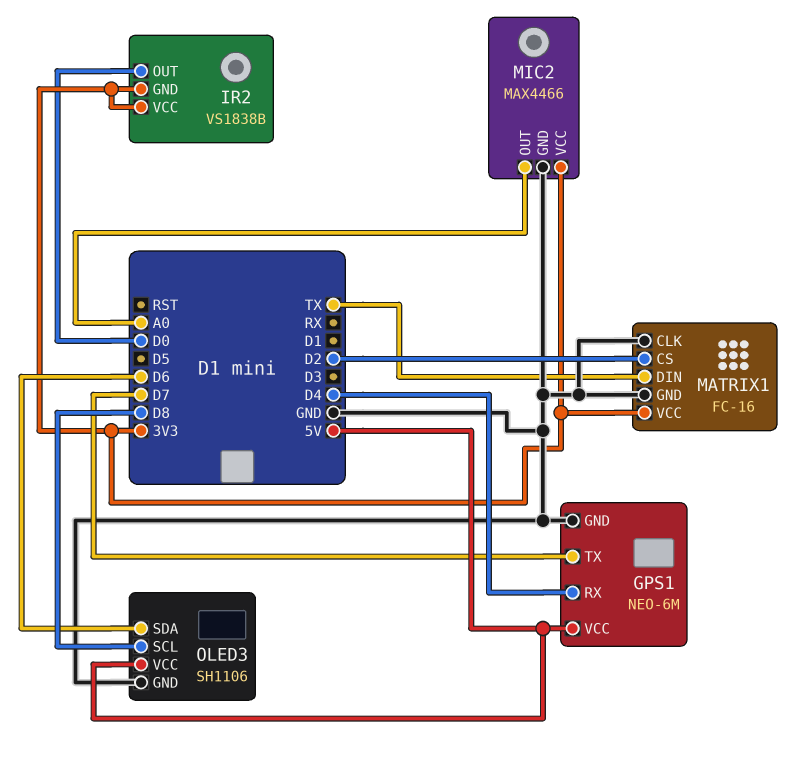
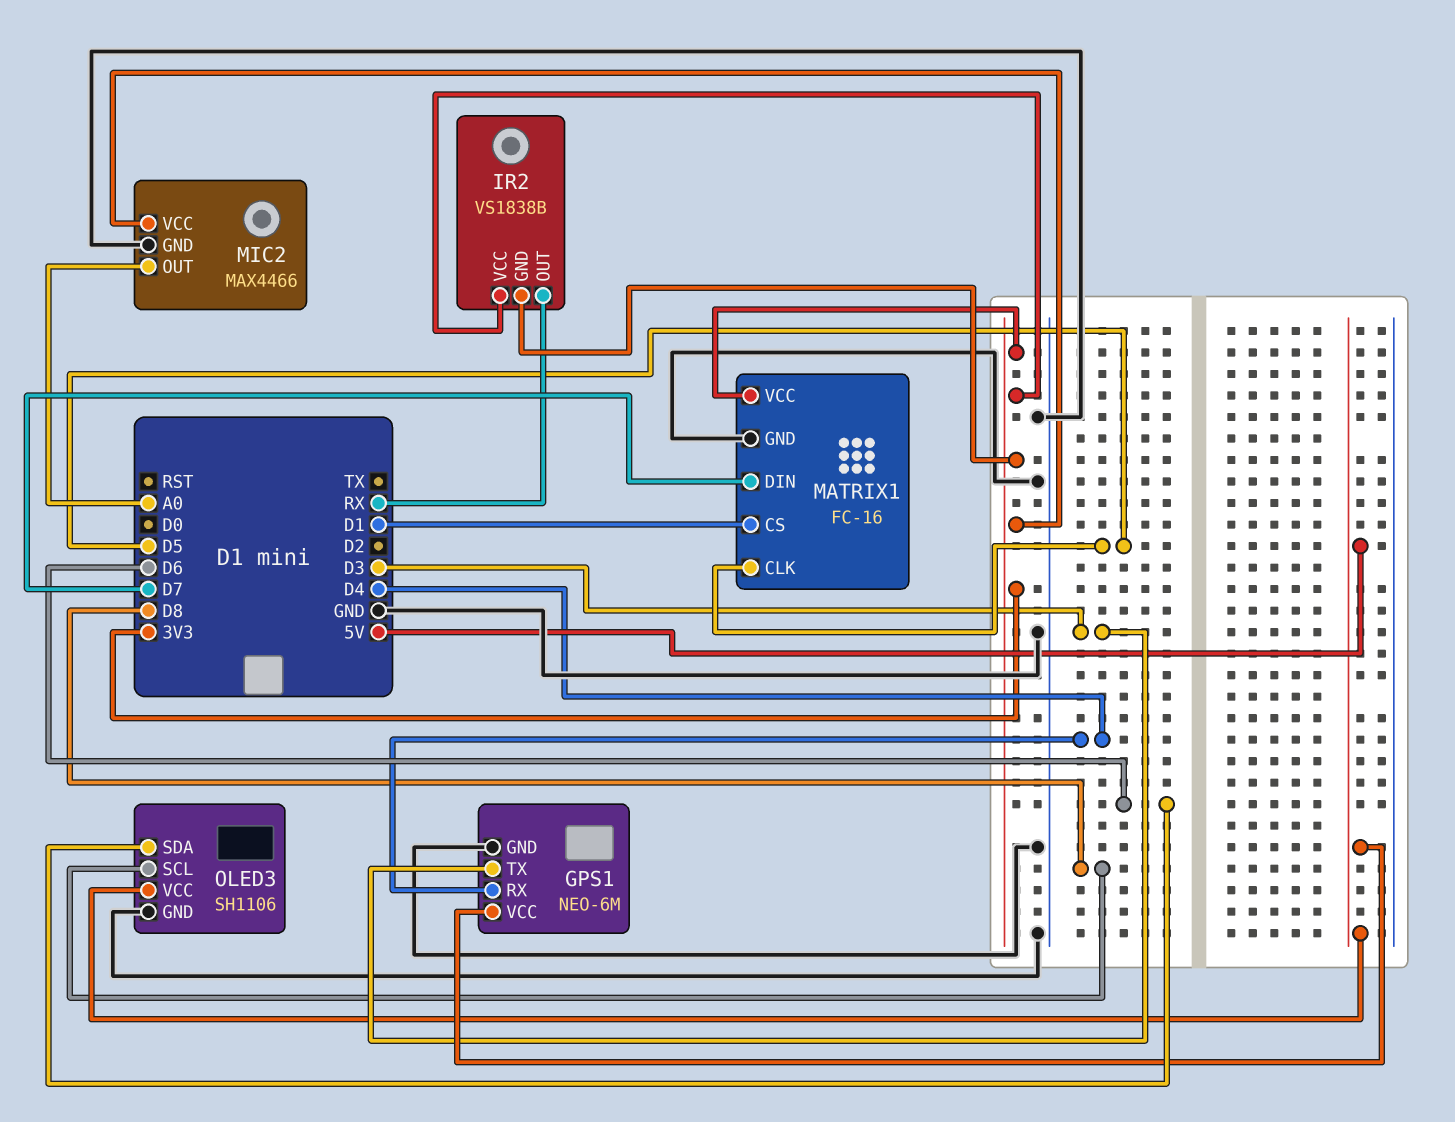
GPS1 pin TX: D7 -> D3
IR2 pin OUT: D0 -> RX
MATRIX1 pin CLK: GND -> D5
MATRIX1 pin CS: D2 -> D1
MATRIX1 pin DIN: TX -> D7

